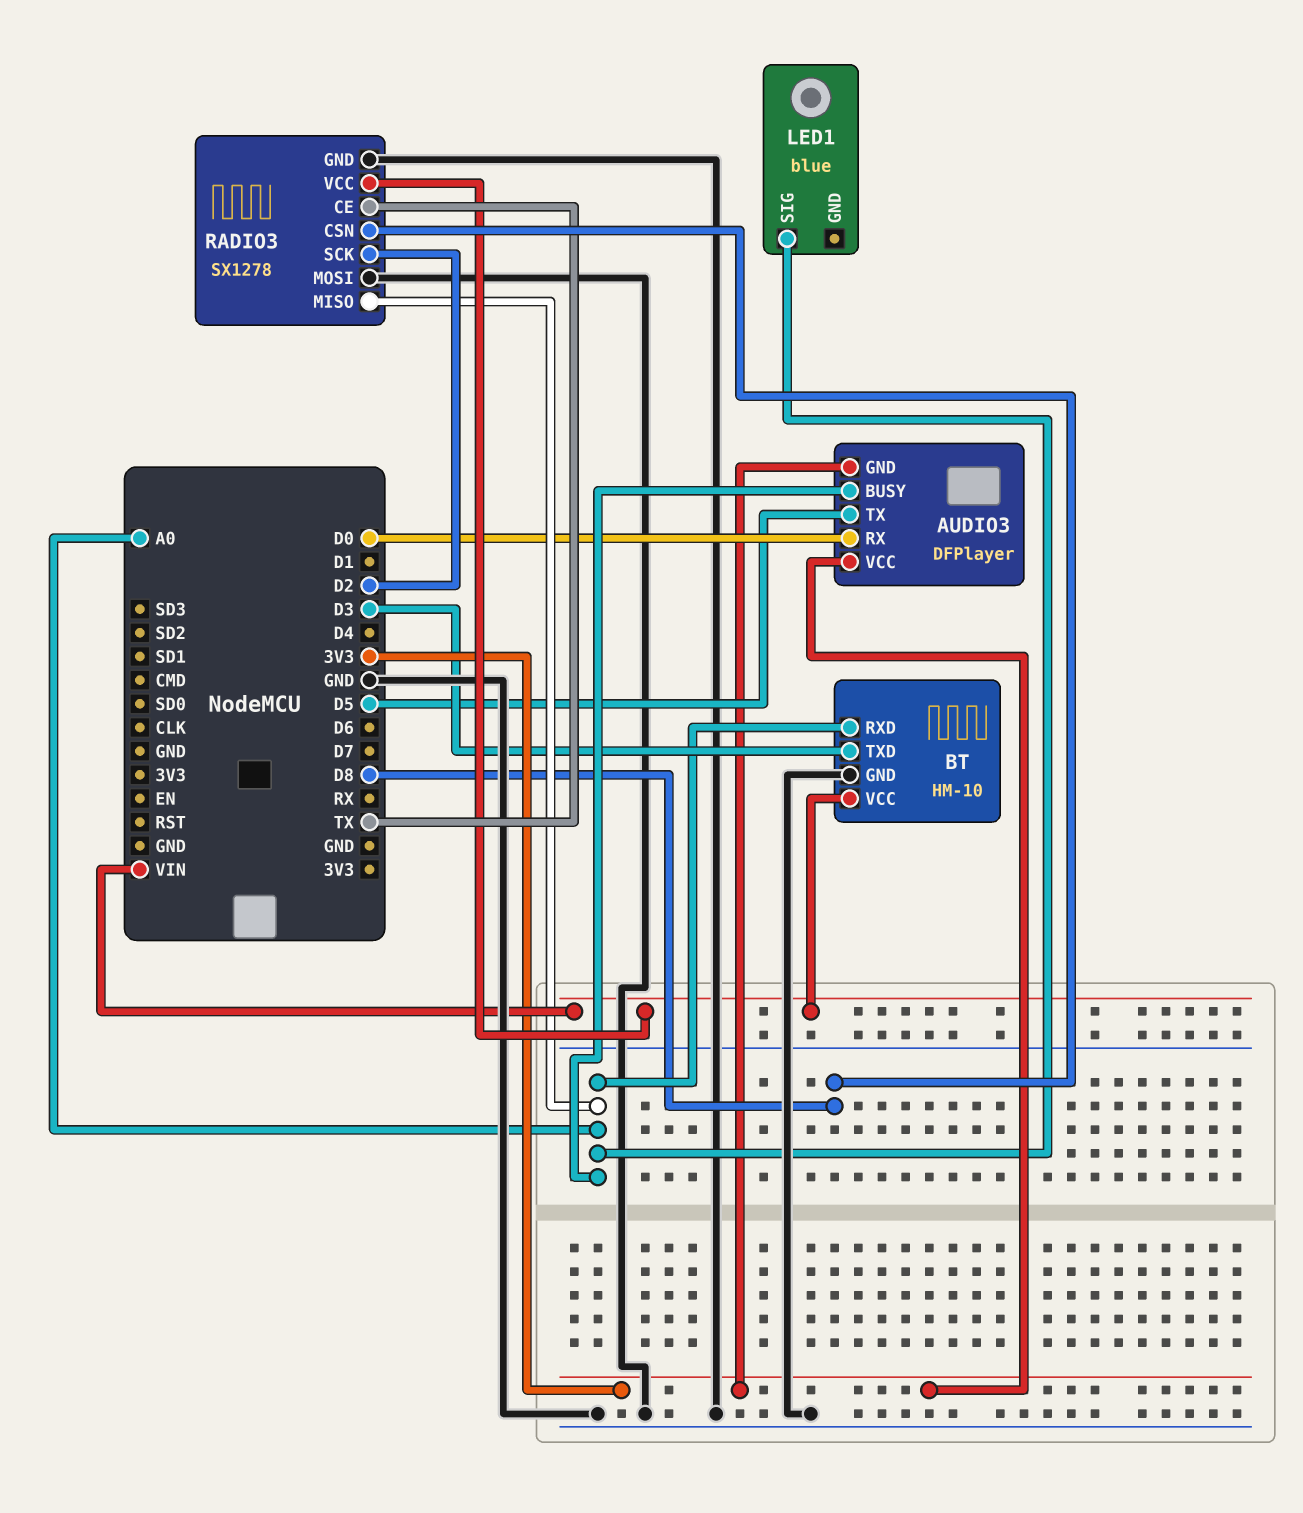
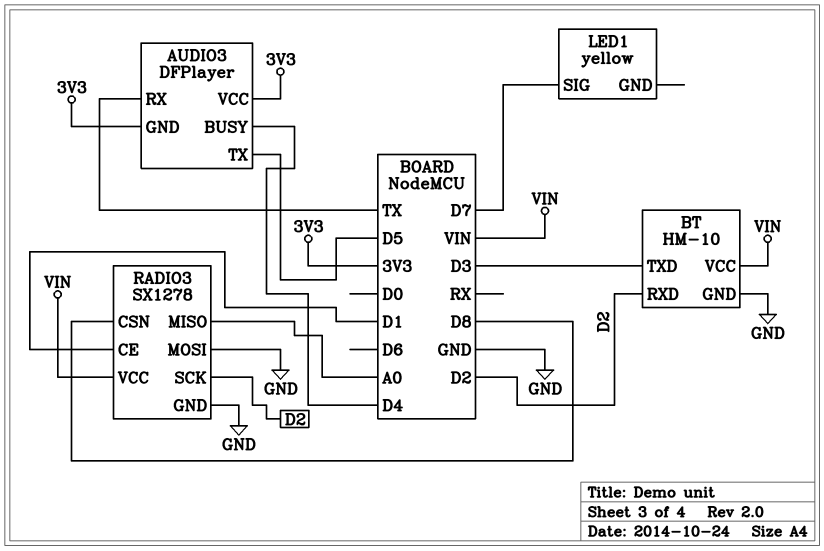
AUDIO3 pin BUSY: A0 -> D4
AUDIO3 pin RX: D0 -> TX
BT pin RXD: A0 -> D2
LED1: blue -> yellow
LED1 pin SIG: A0 -> D7
RADIO3 pin CE: TX -> D1

